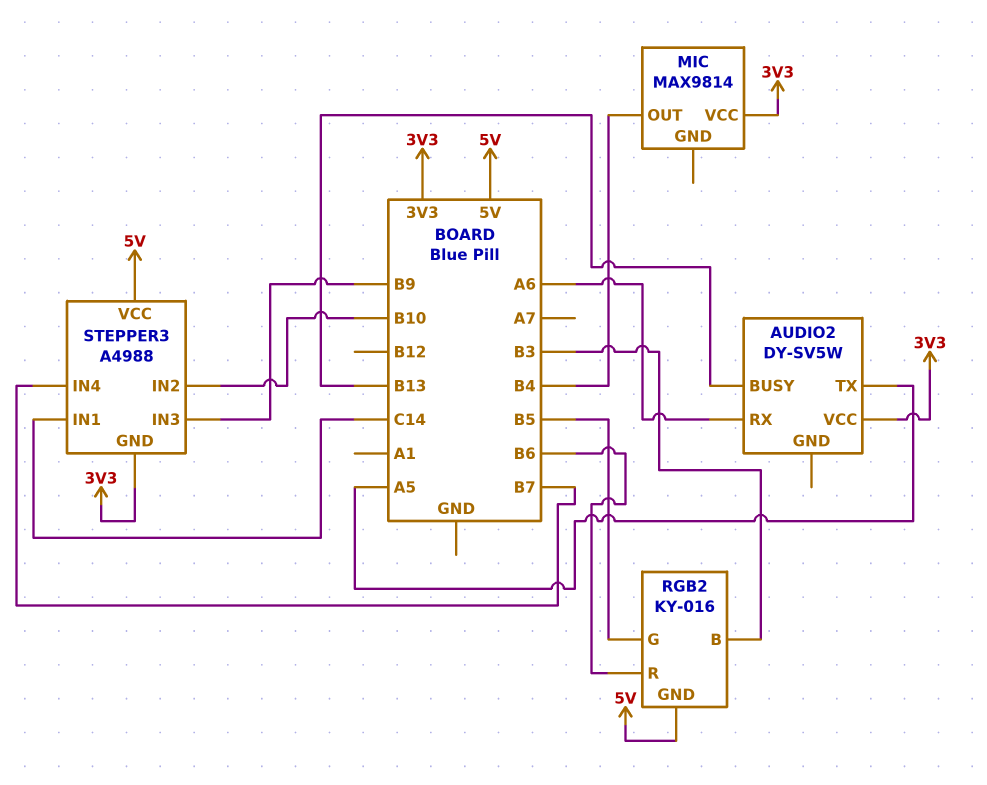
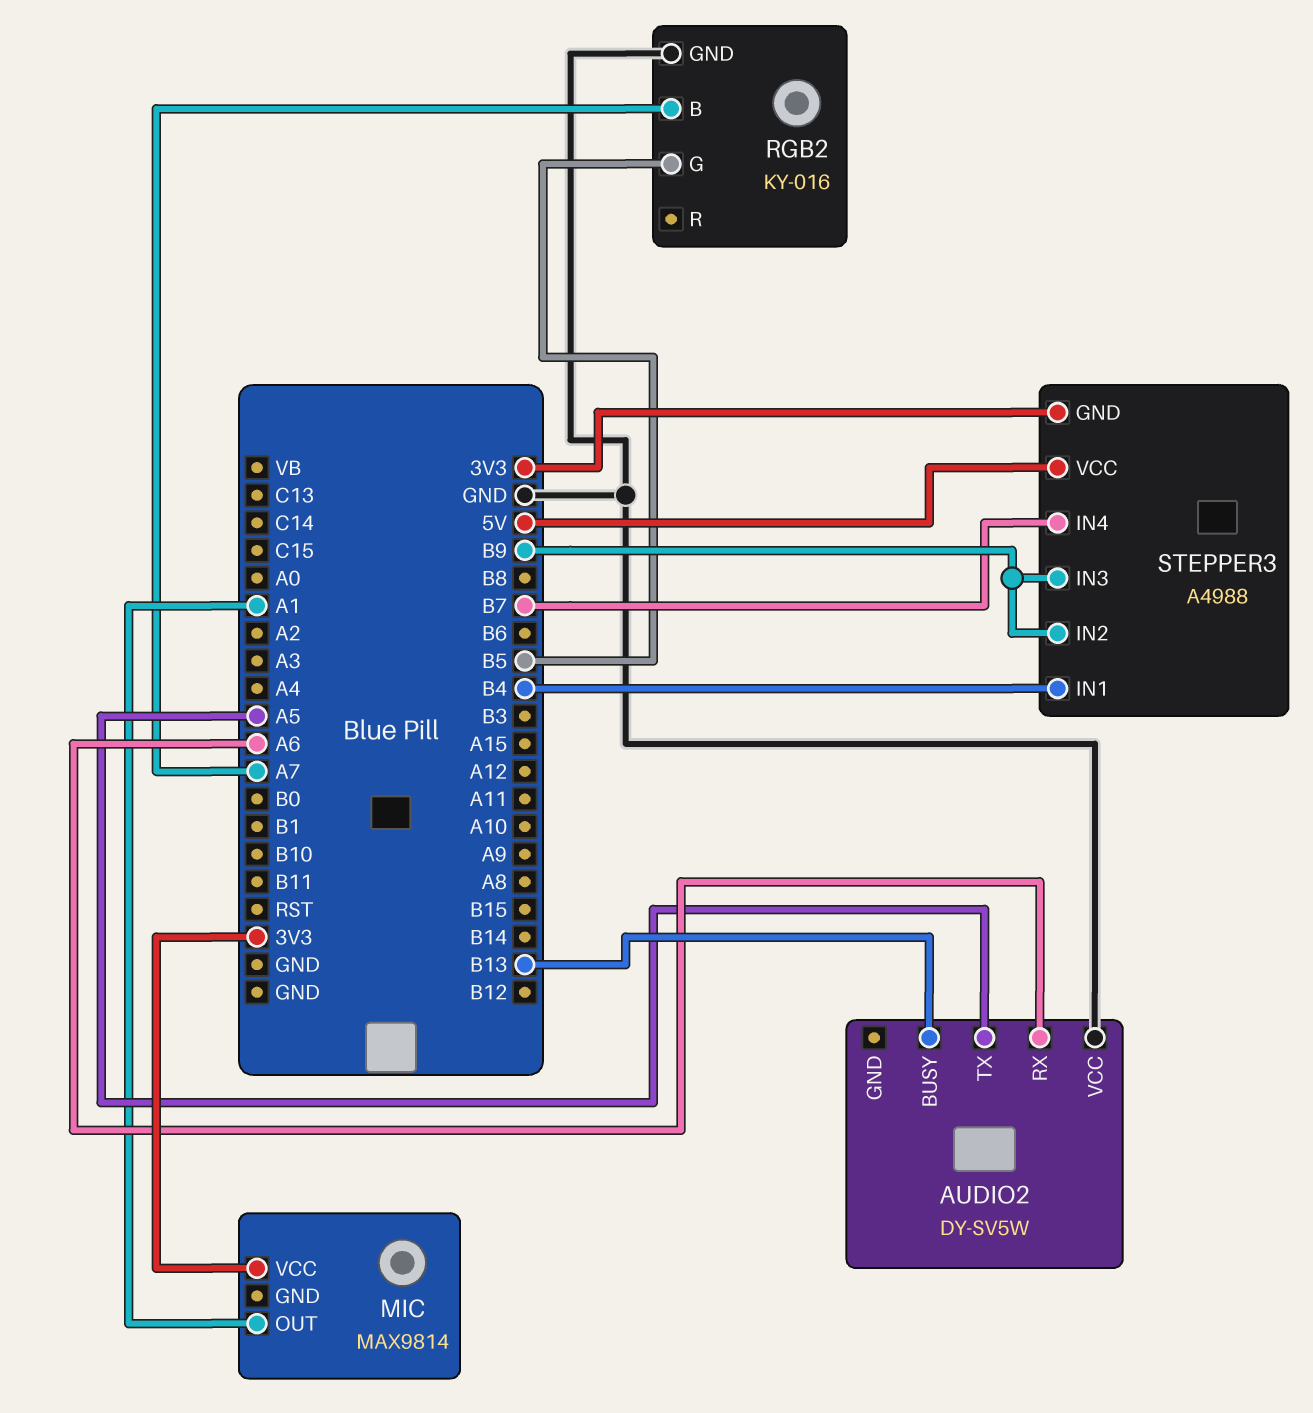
AUDIO2 pin VCC: 3V3 -> GND
MIC pin OUT: B4 -> A1
RGB2 pin B: B3 -> A7
RGB2 pin GND: 5V -> GND
RGB2 pin R: B6 -> none
STEPPER3 pin IN1: C14 -> B4
STEPPER3 pin IN2: B10 -> B9

